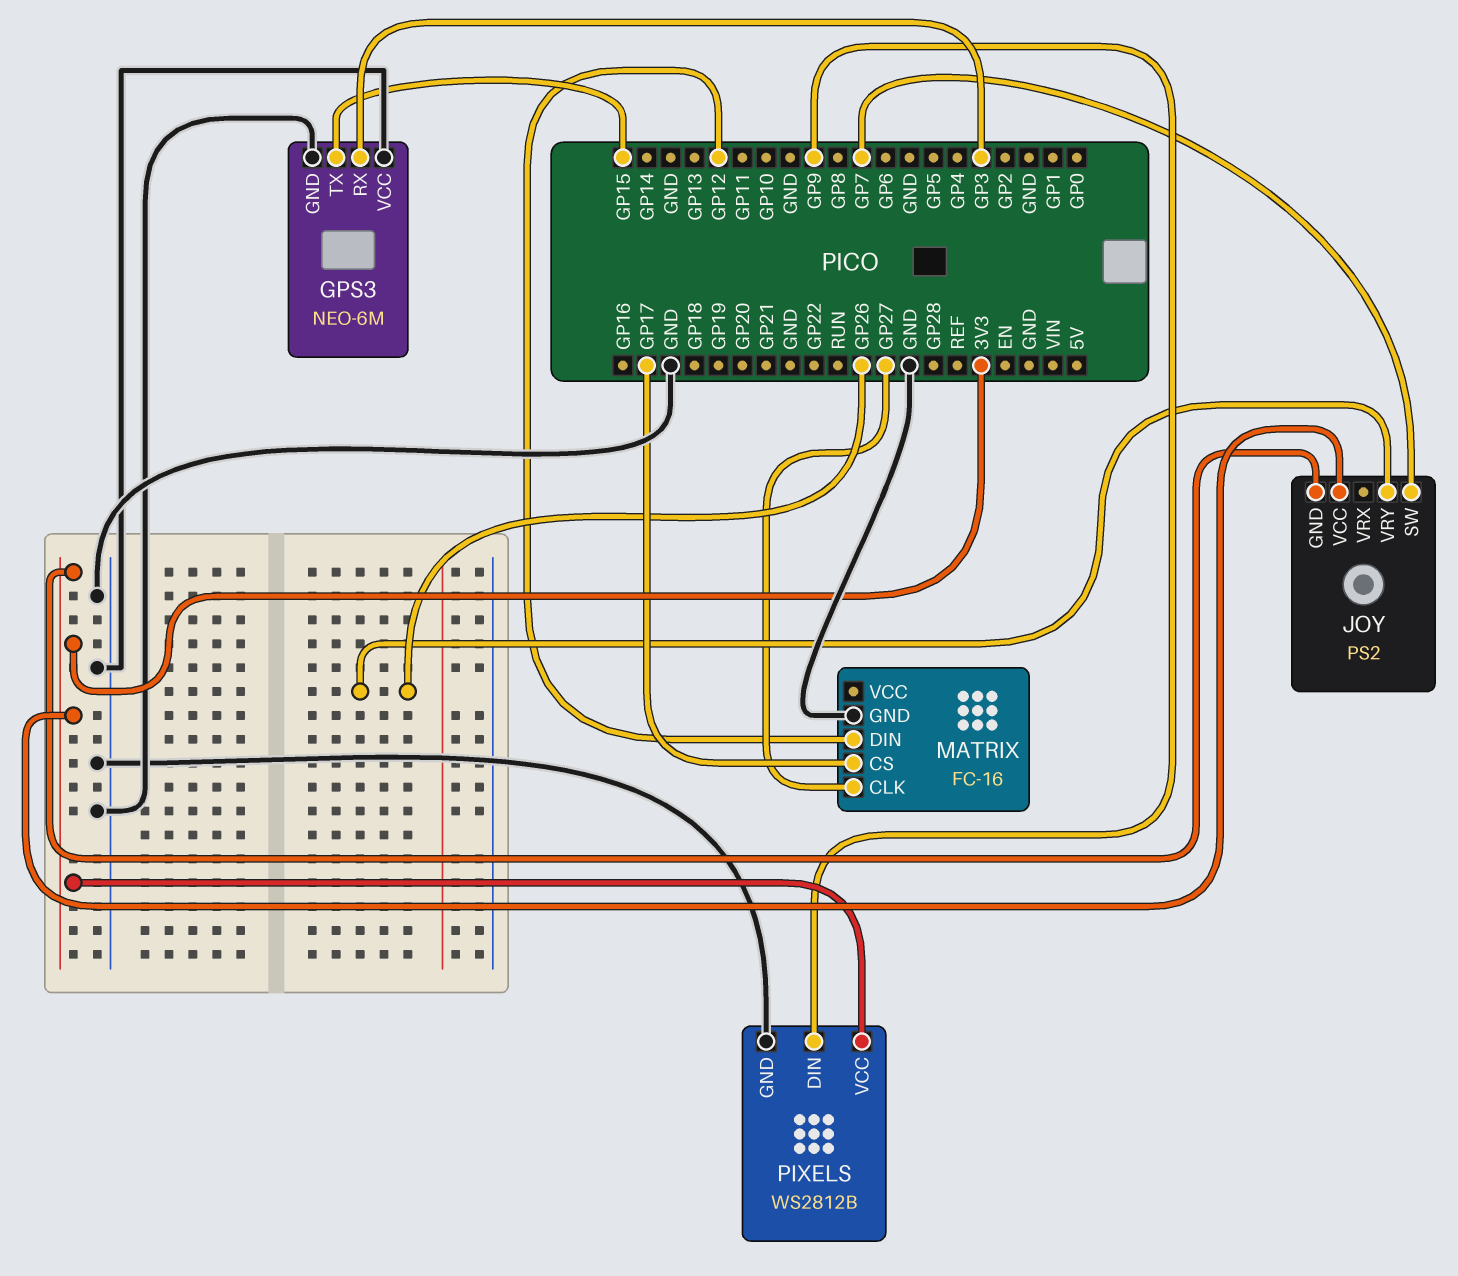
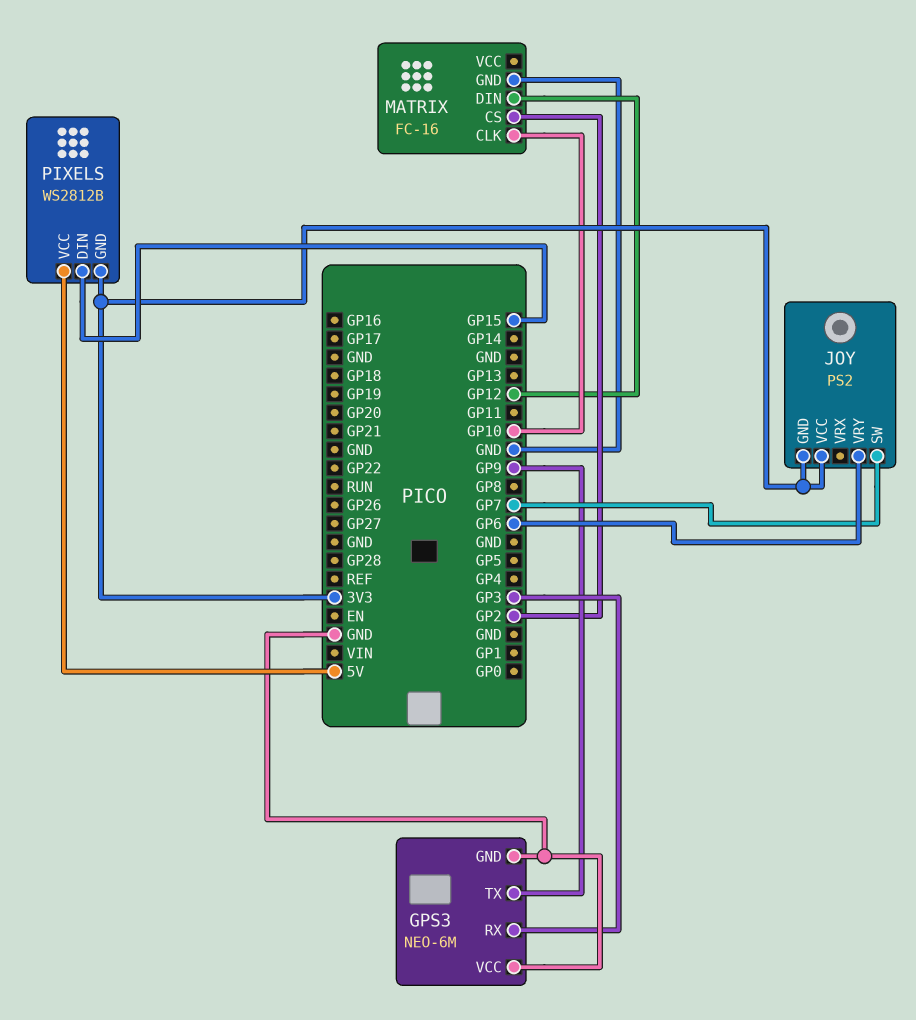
GPS3 pin TX: GP15 -> GP9
JOY pin VRY: GP26 -> GP6
MATRIX pin CLK: GP27 -> GP10
MATRIX pin CS: GP17 -> GP2
PIXELS pin DIN: GP9 -> GP15
PIXELS pin GND: GND -> 3V3
PIXELS pin VCC: 3V3 -> 5V

